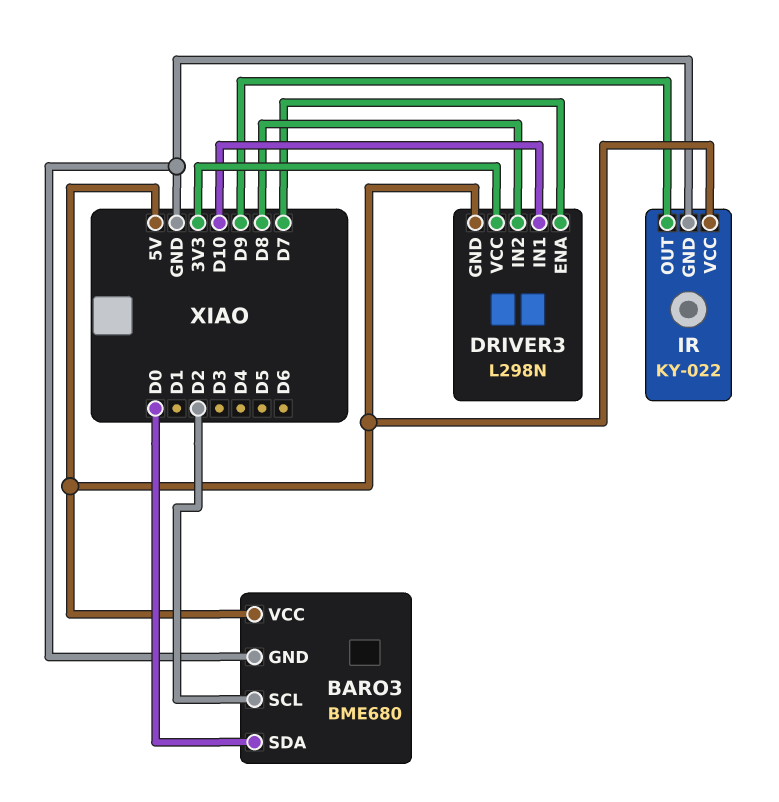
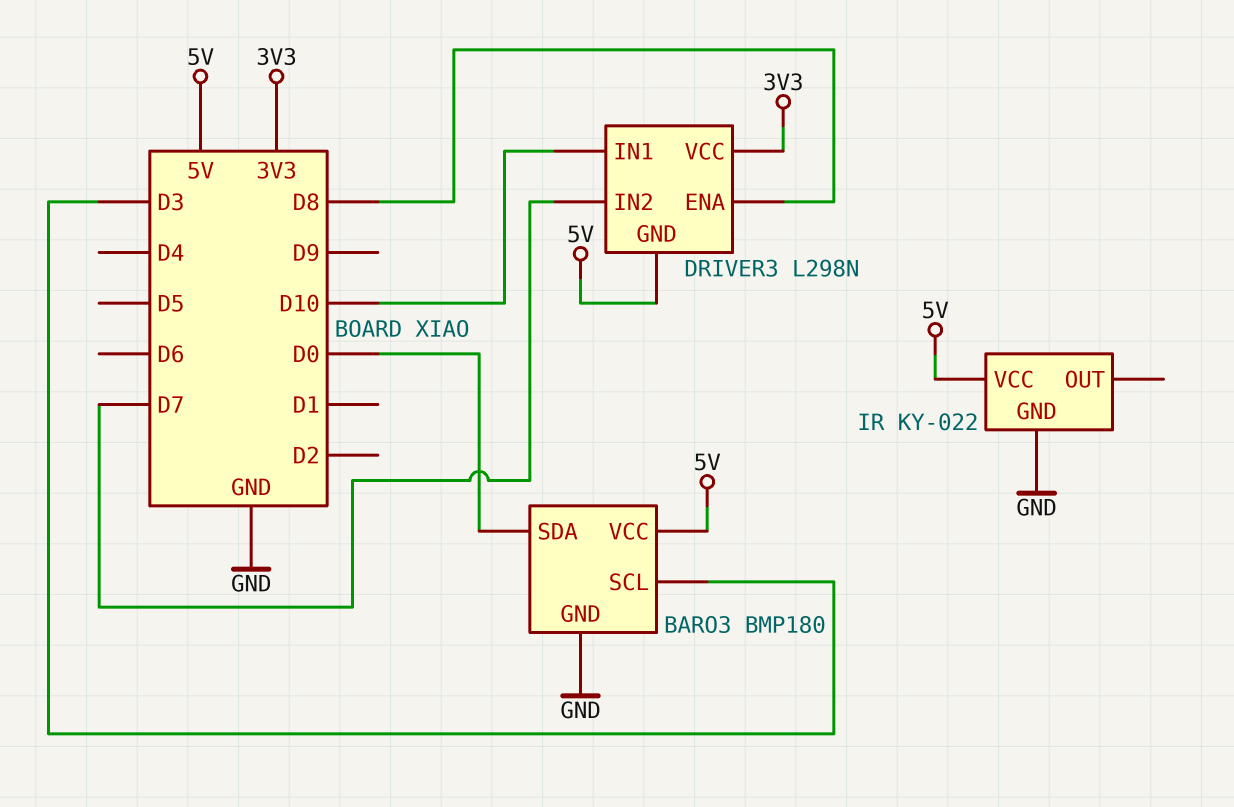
BARO3: BME680 -> BMP180
BARO3 pin SCL: D2 -> D3
DRIVER3 pin ENA: D7 -> D8
DRIVER3 pin IN2: D8 -> D7
IR pin OUT: D9 -> none

